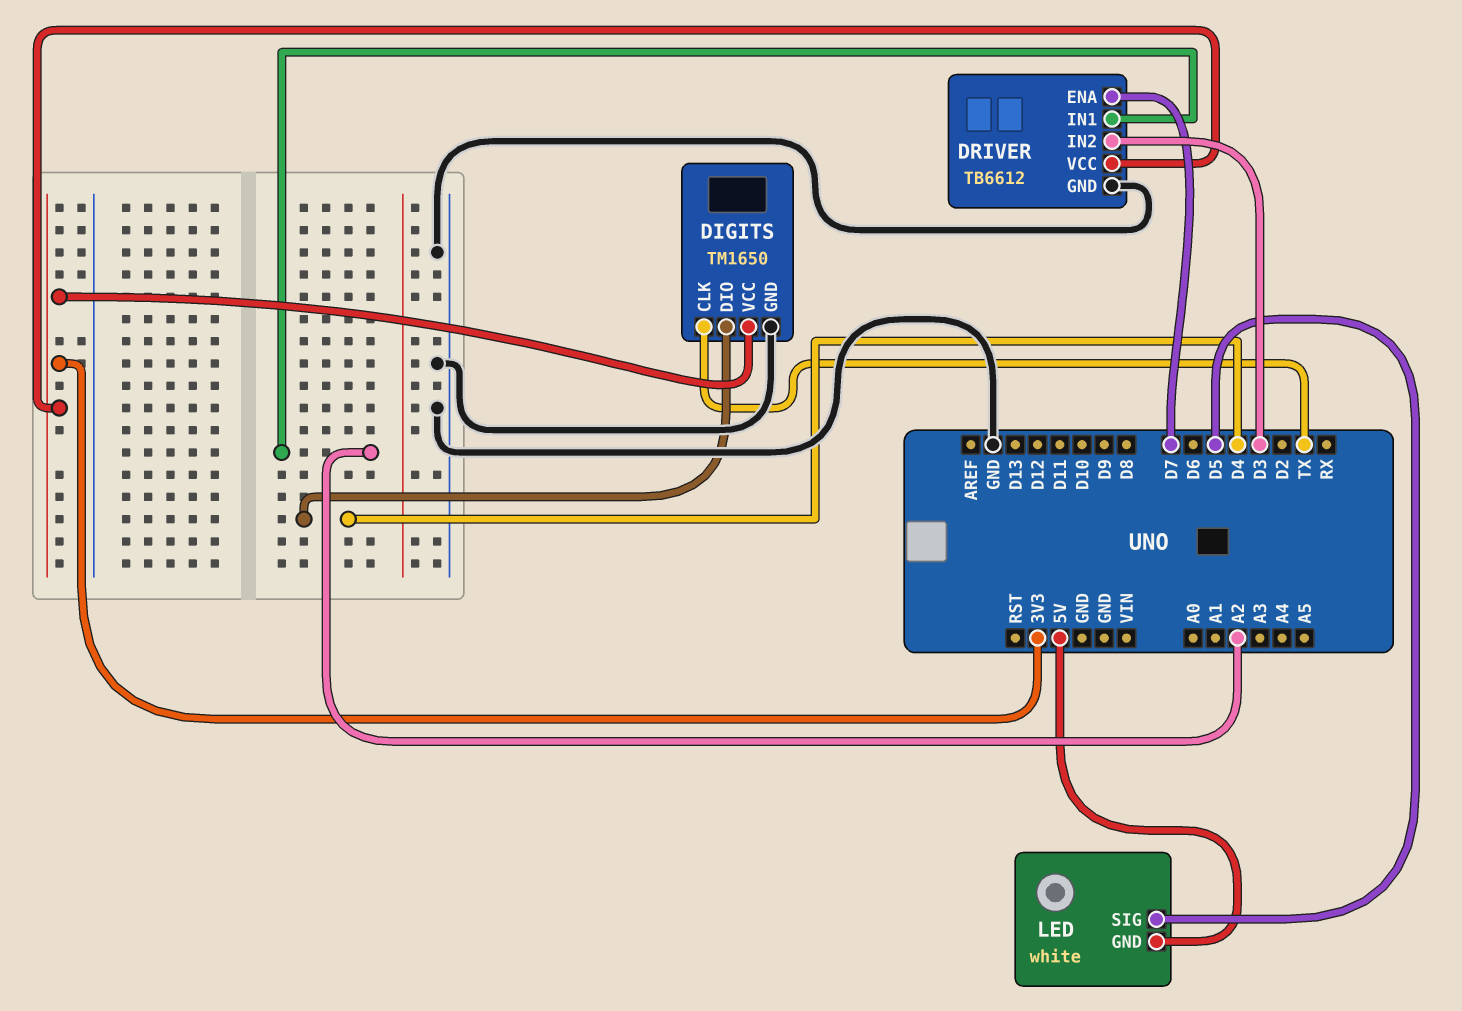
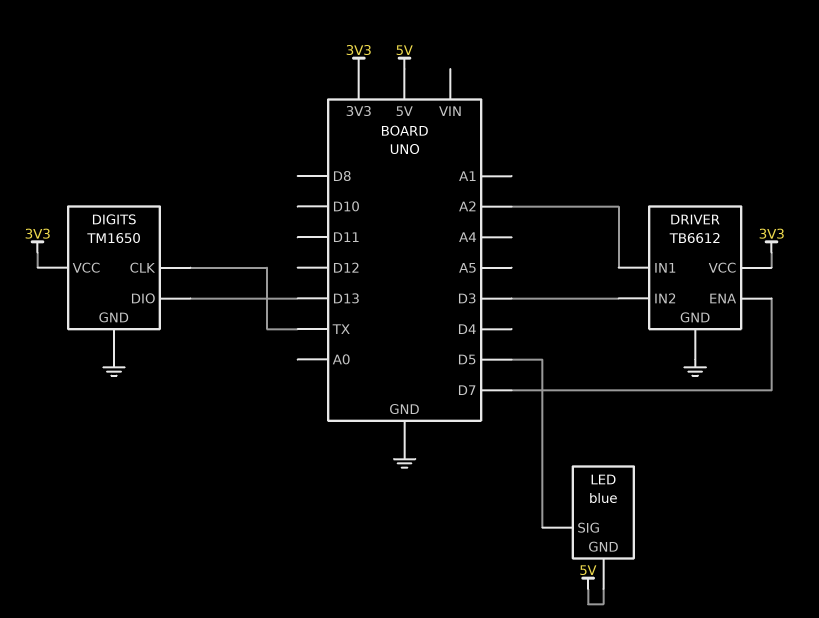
DIGITS pin DIO: D4 -> D13
LED: white -> blue

